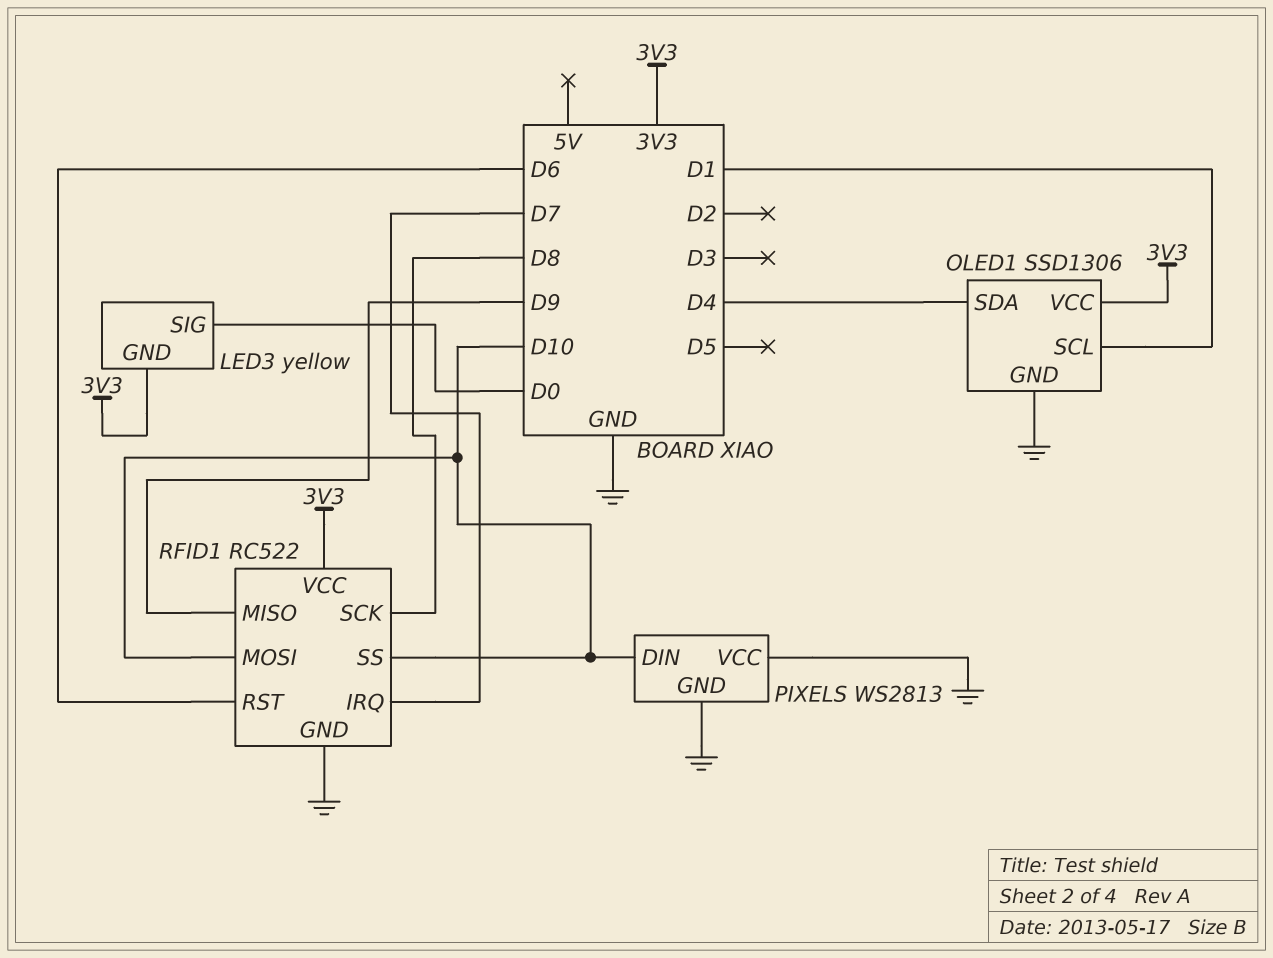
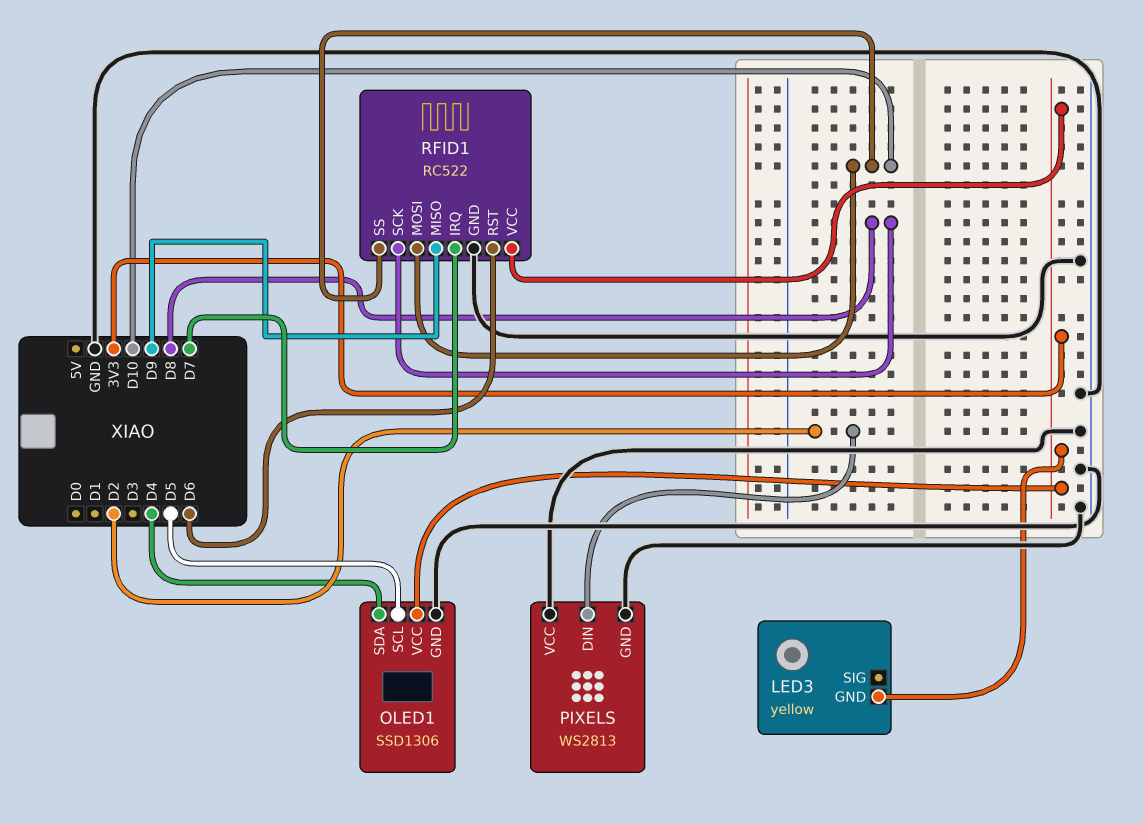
LED3 pin SIG: D0 -> none
OLED1 pin SCL: D1 -> D5
PIXELS pin DIN: D10 -> D2

